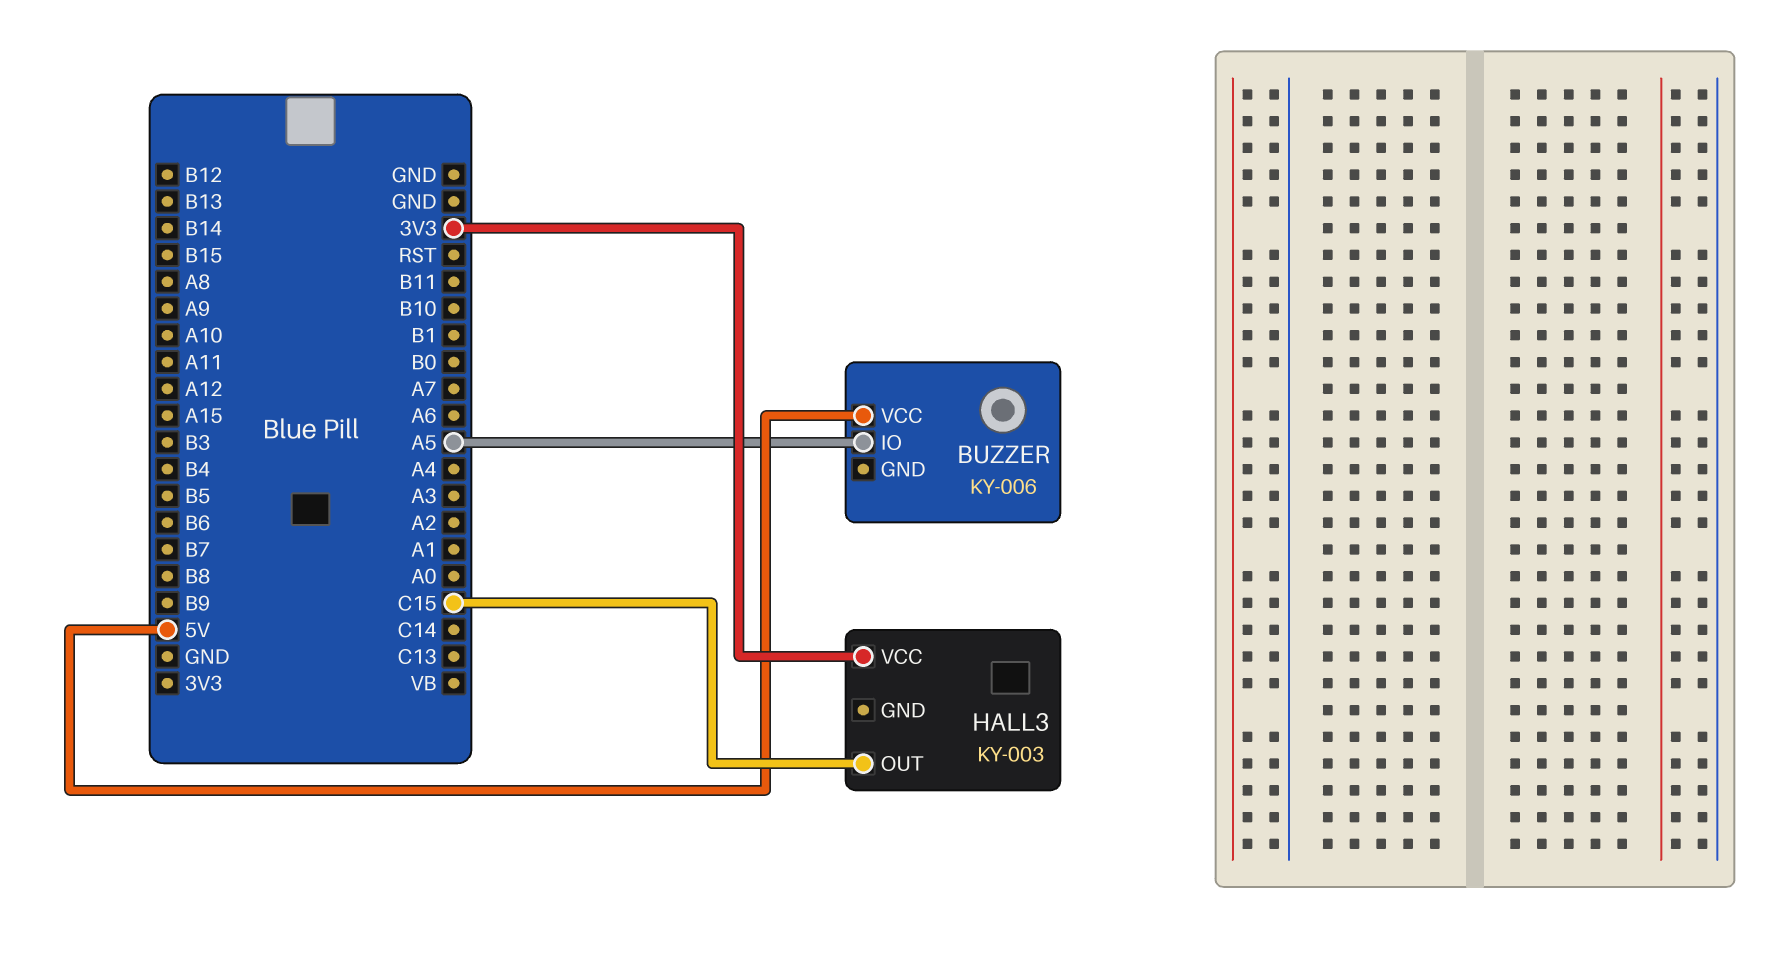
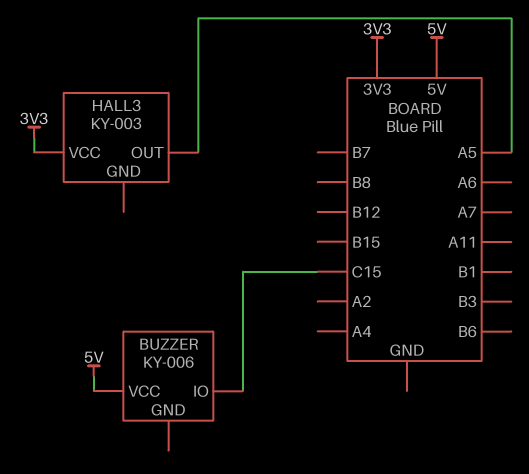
BUZZER pin IO: A5 -> C15
HALL3 pin OUT: C15 -> A5

